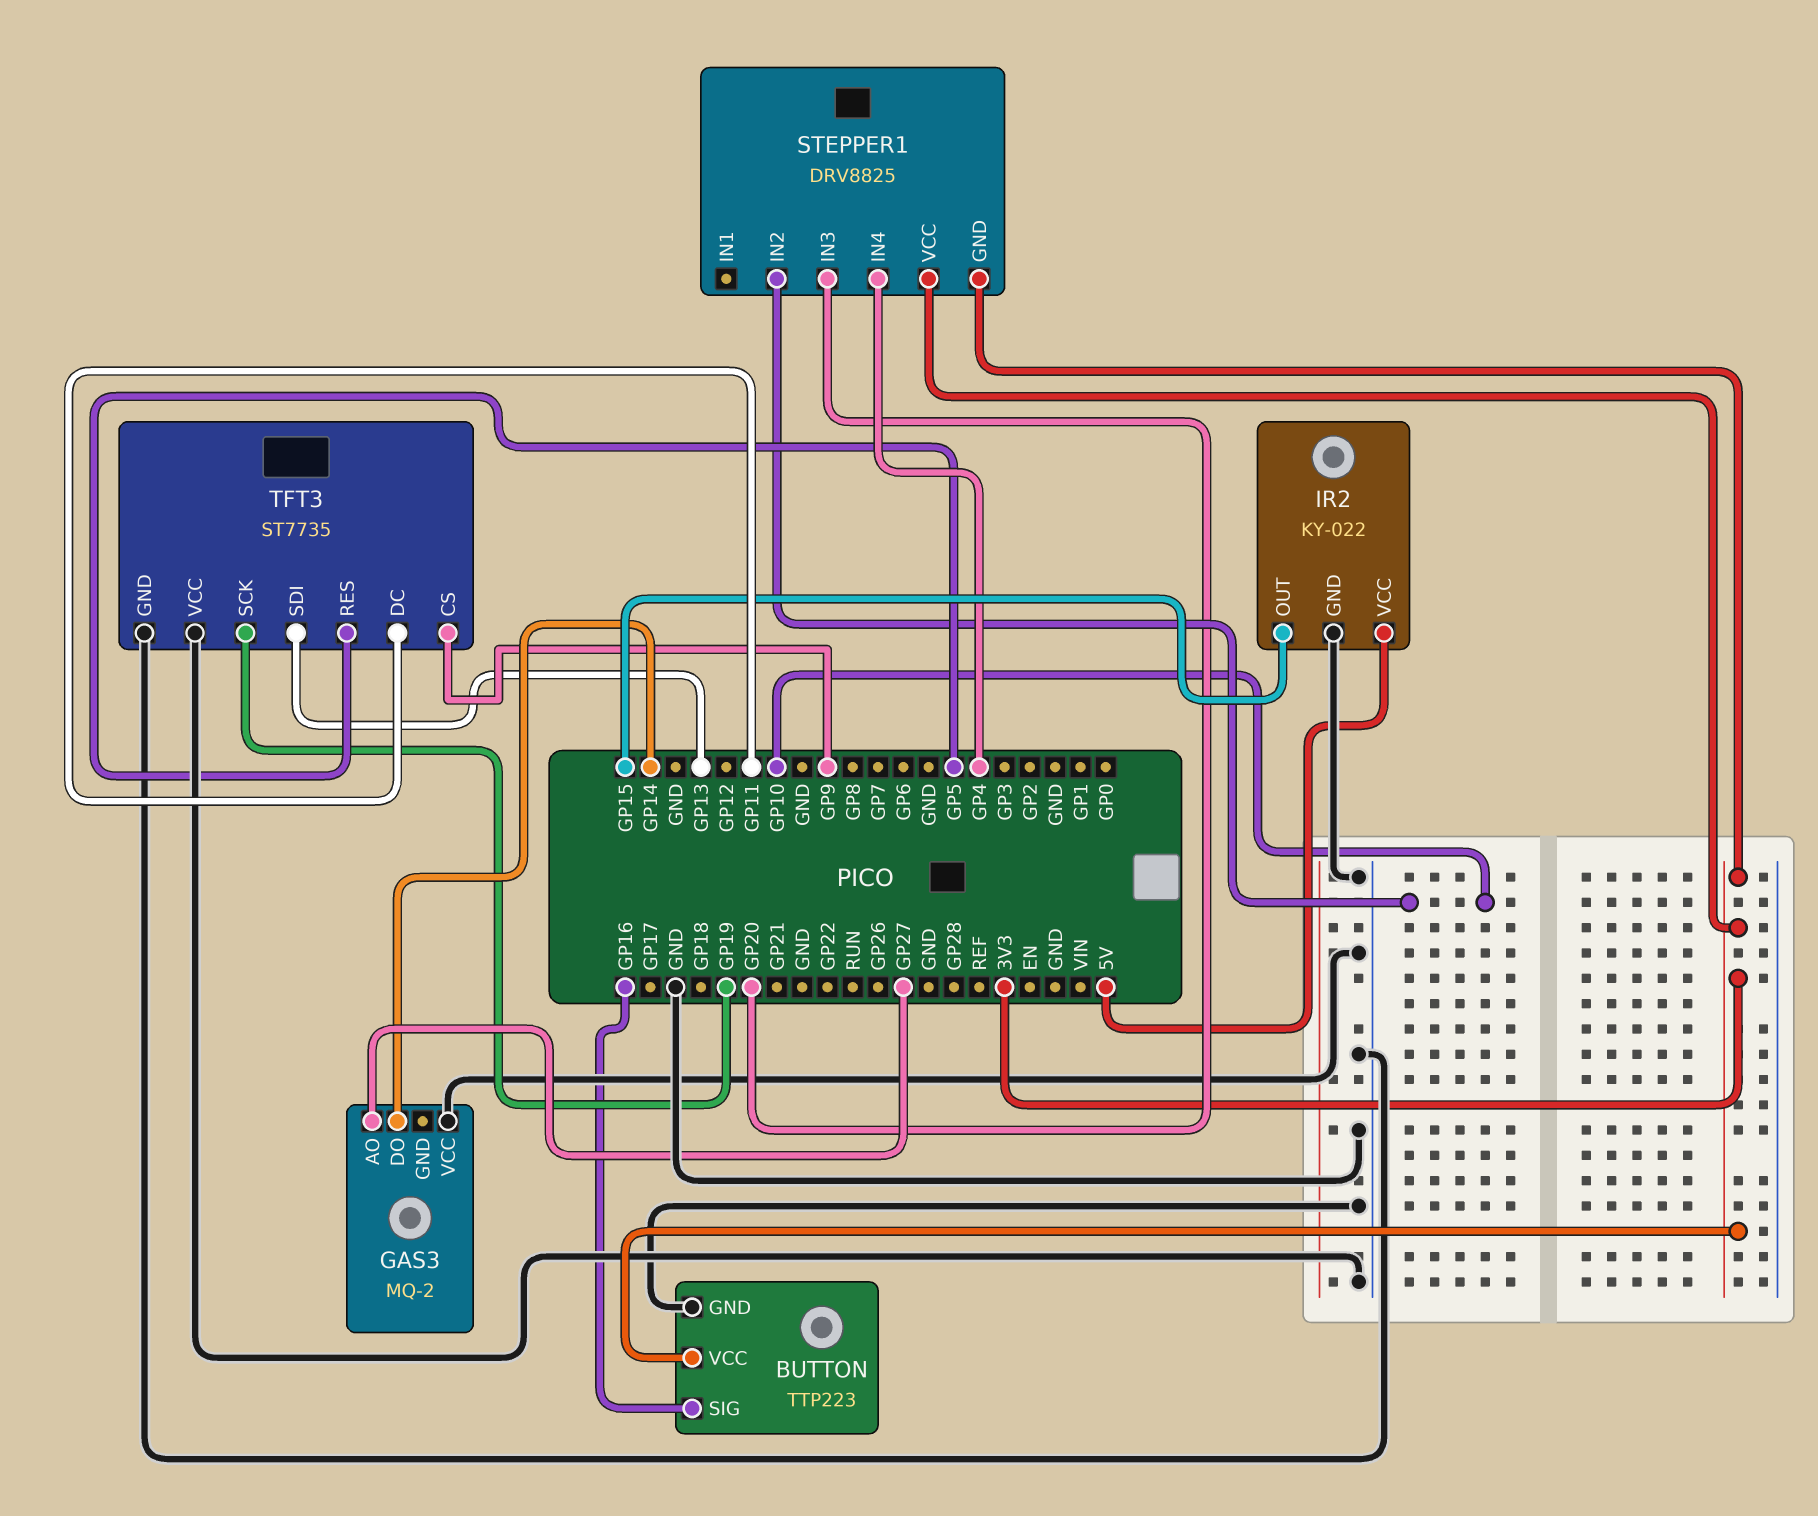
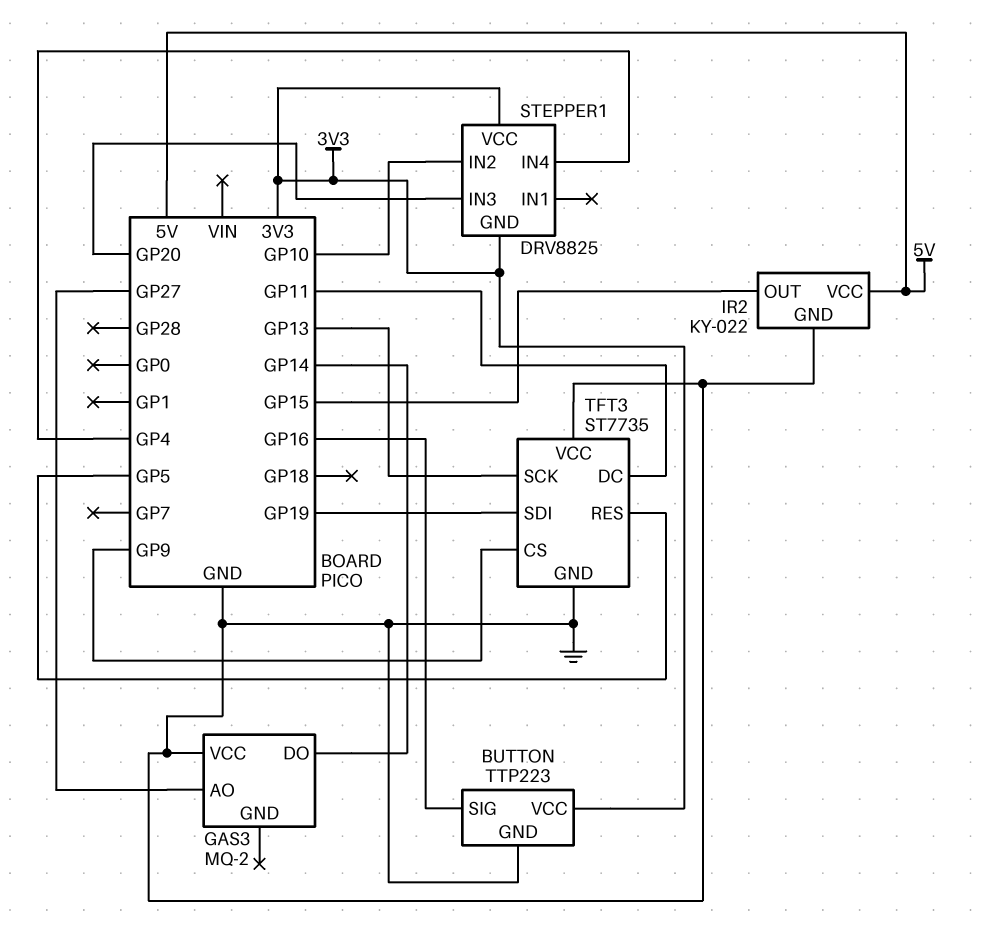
TFT3 pin SCK: GP19 -> GP13
TFT3 pin SDI: GP13 -> GP19

